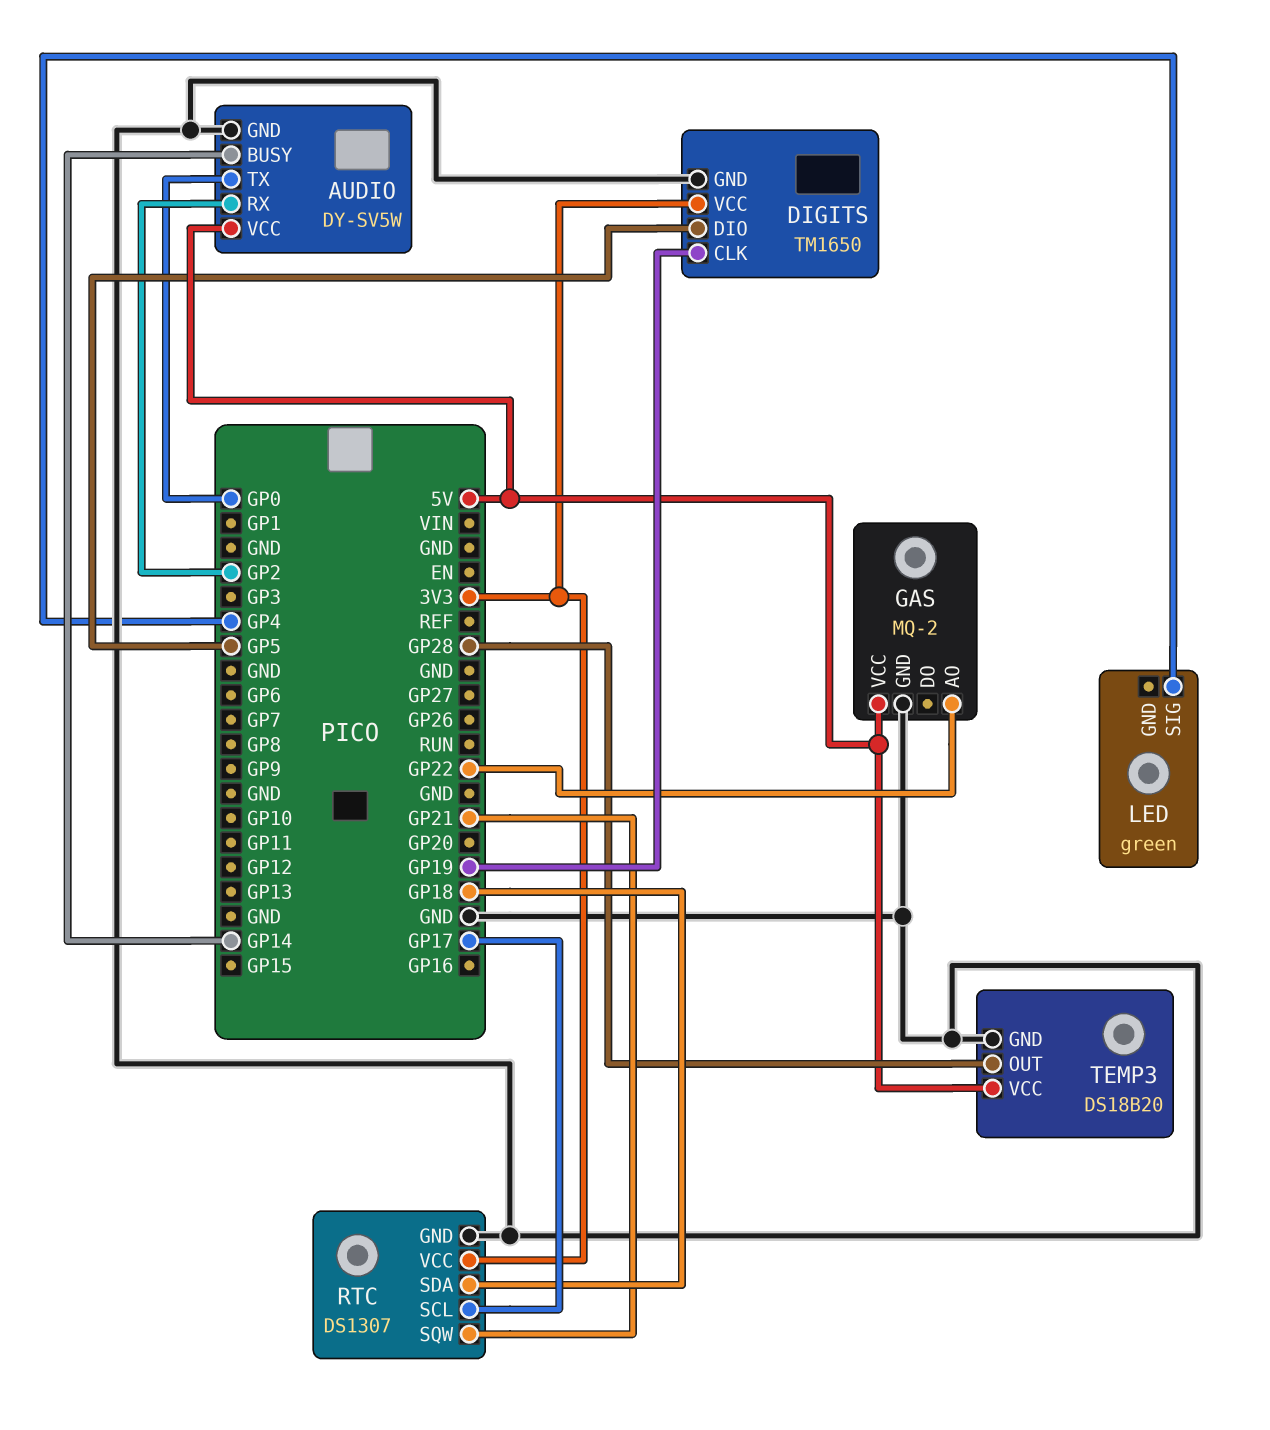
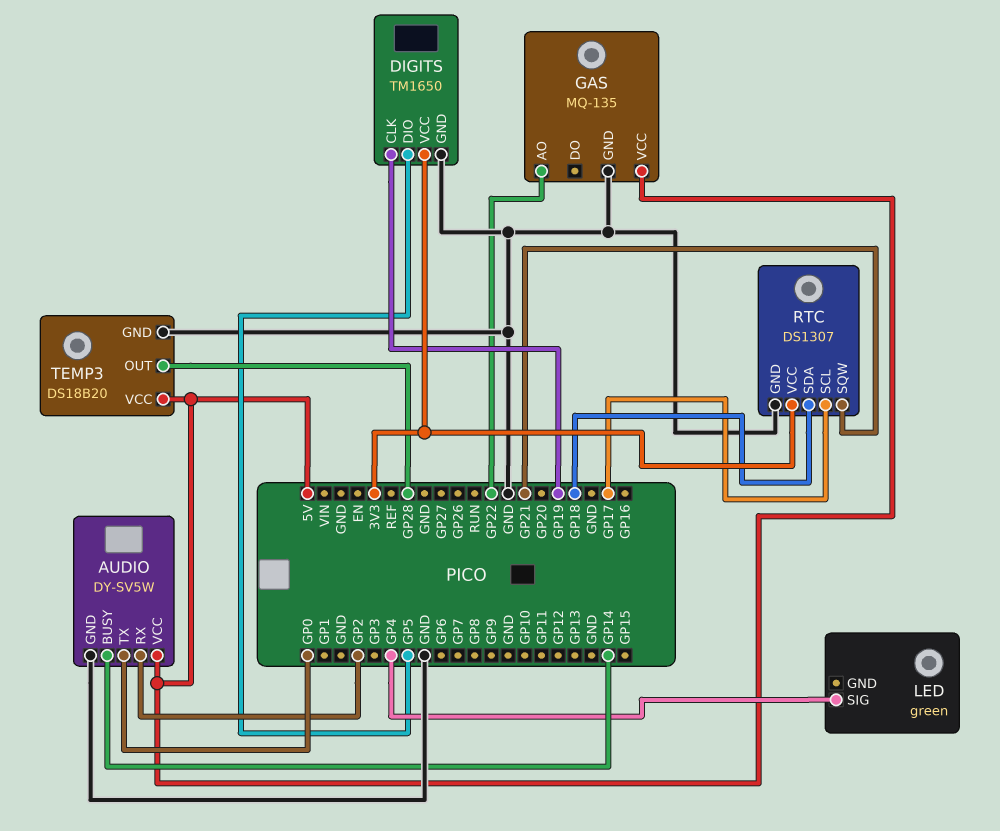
GAS: MQ-2 -> MQ-135

